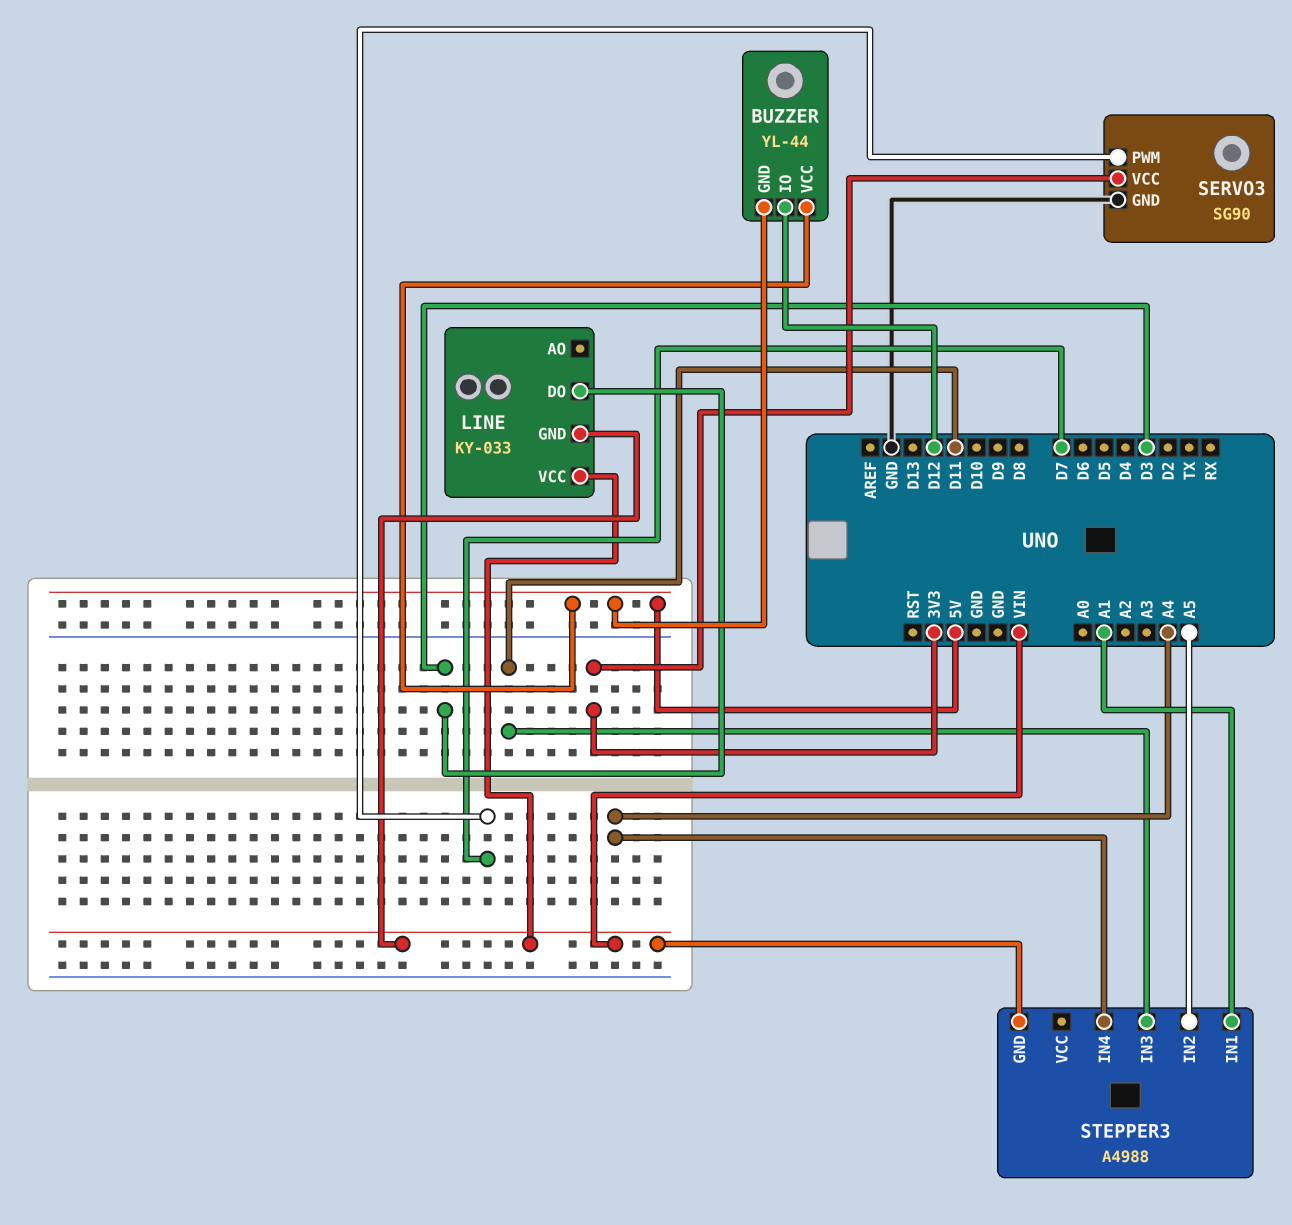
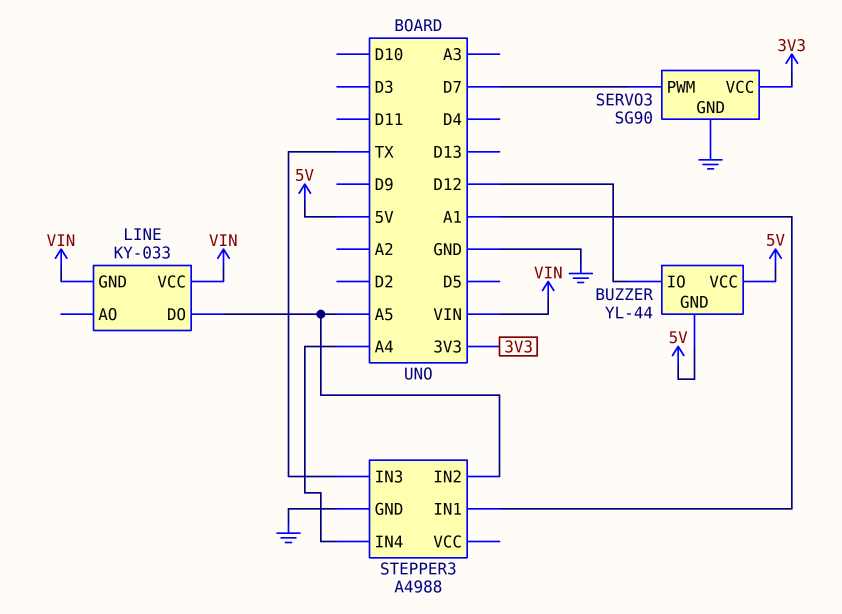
LINE pin DO: D3 -> A5
STEPPER3 pin GND: VIN -> GND
STEPPER3 pin IN3: D11 -> TX

